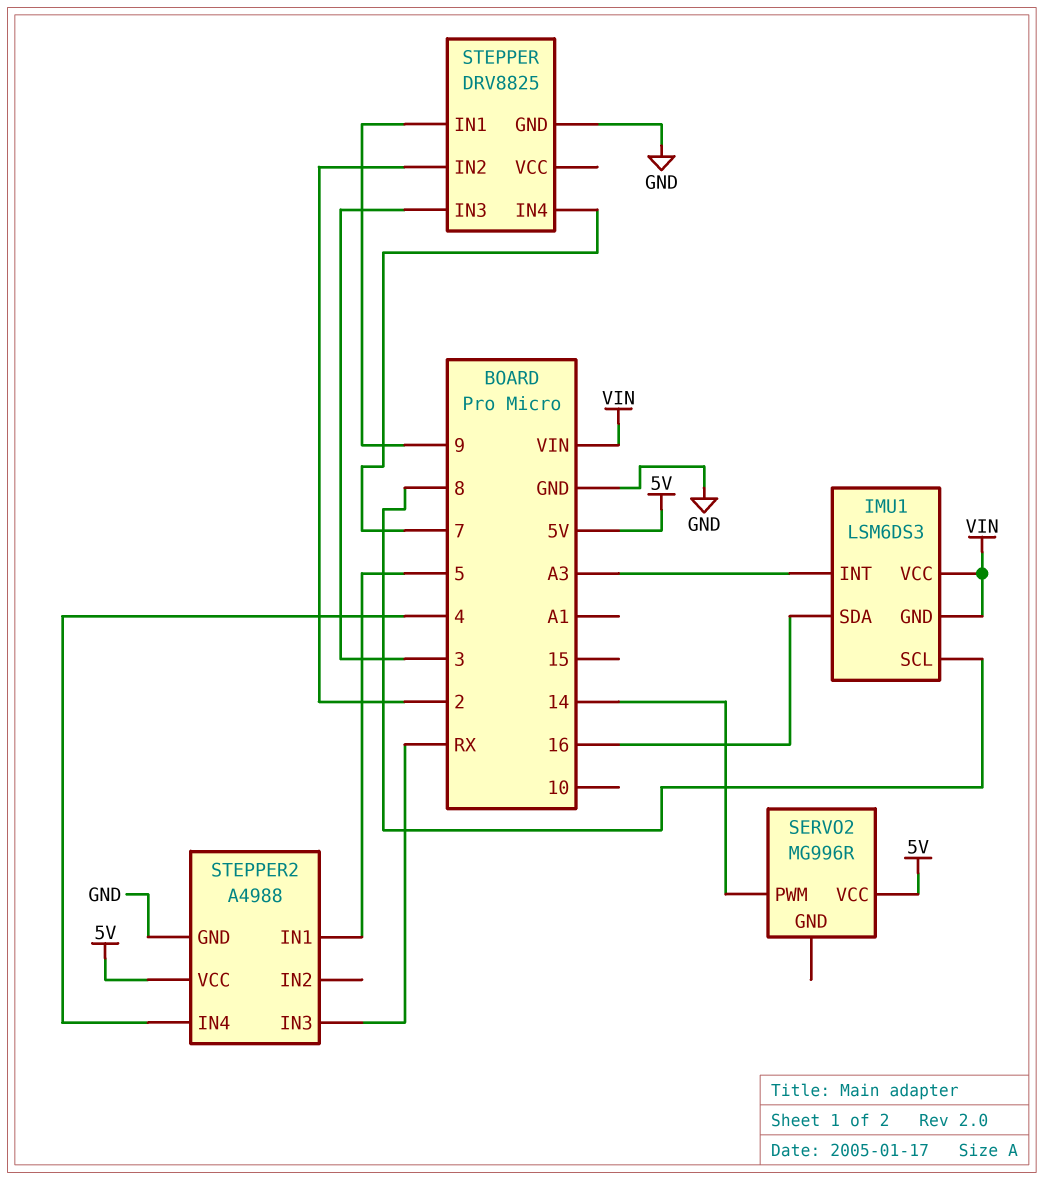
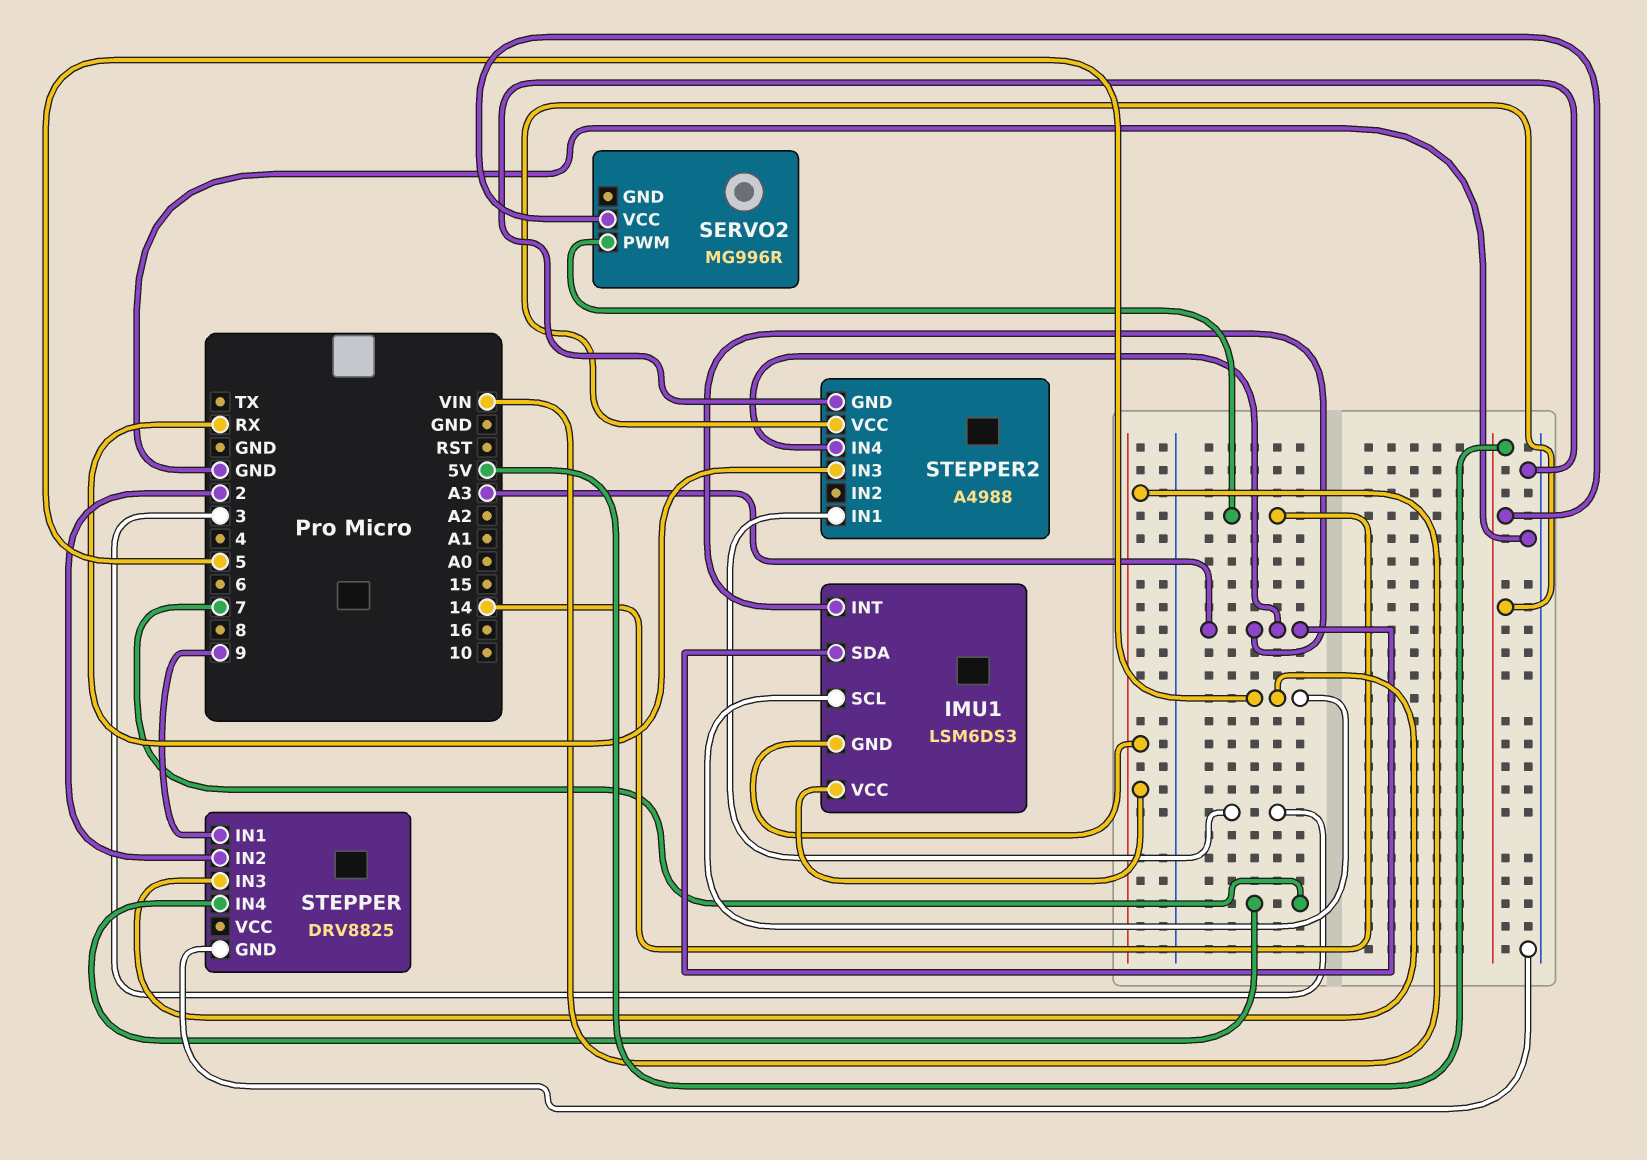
IMU1 pin SCL: 8 -> 5
IMU1 pin SDA: 16 -> A3
STEPPER pin IN3: 3 -> 5
STEPPER2 pin IN1: 5 -> 3
STEPPER2 pin IN4: 4 -> A3

